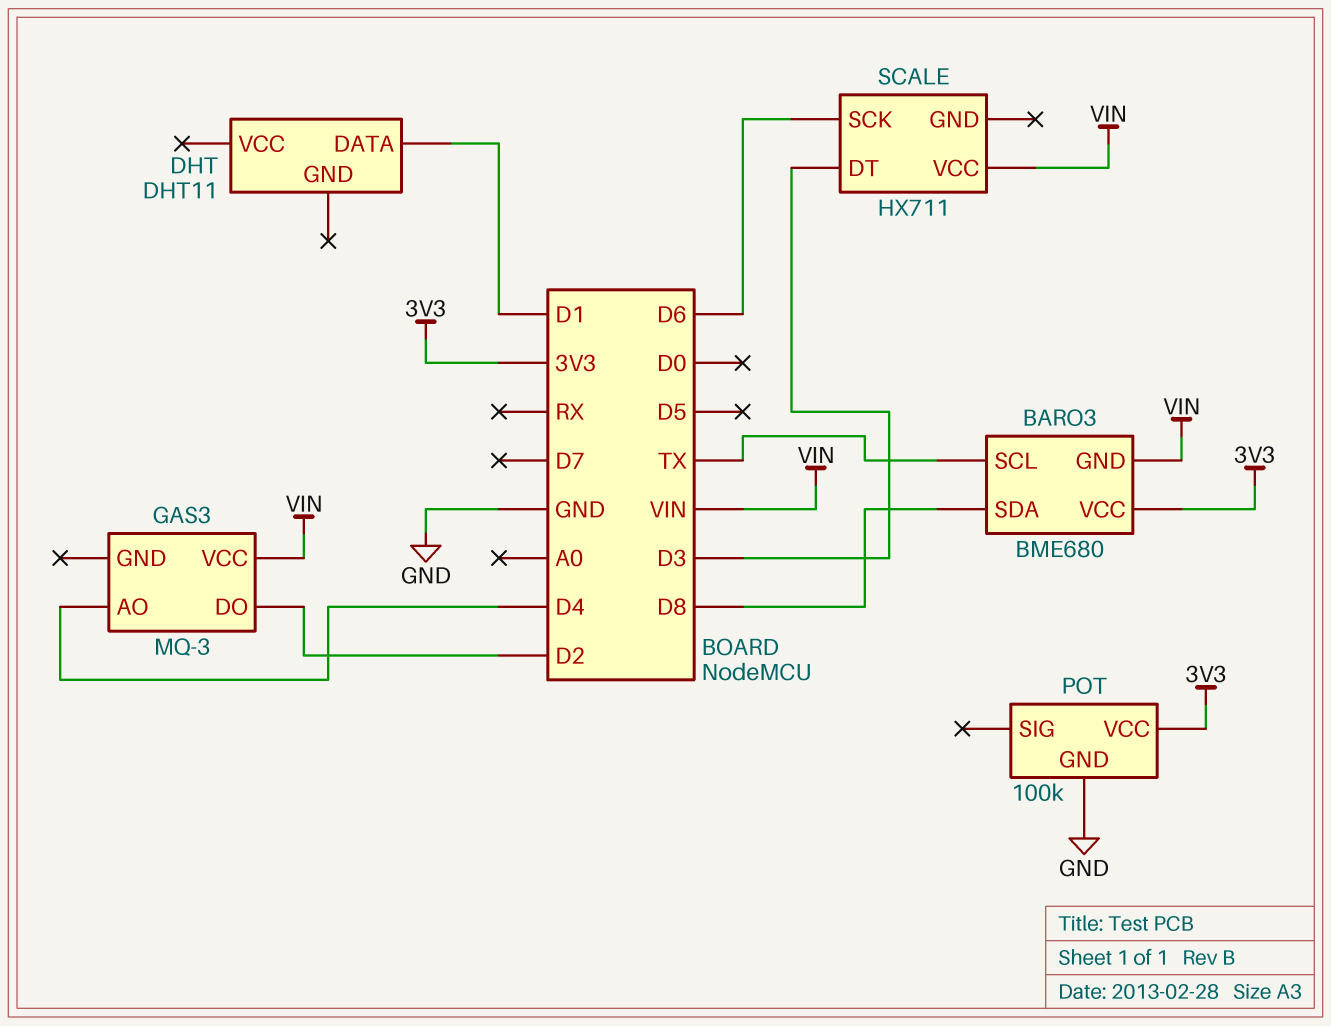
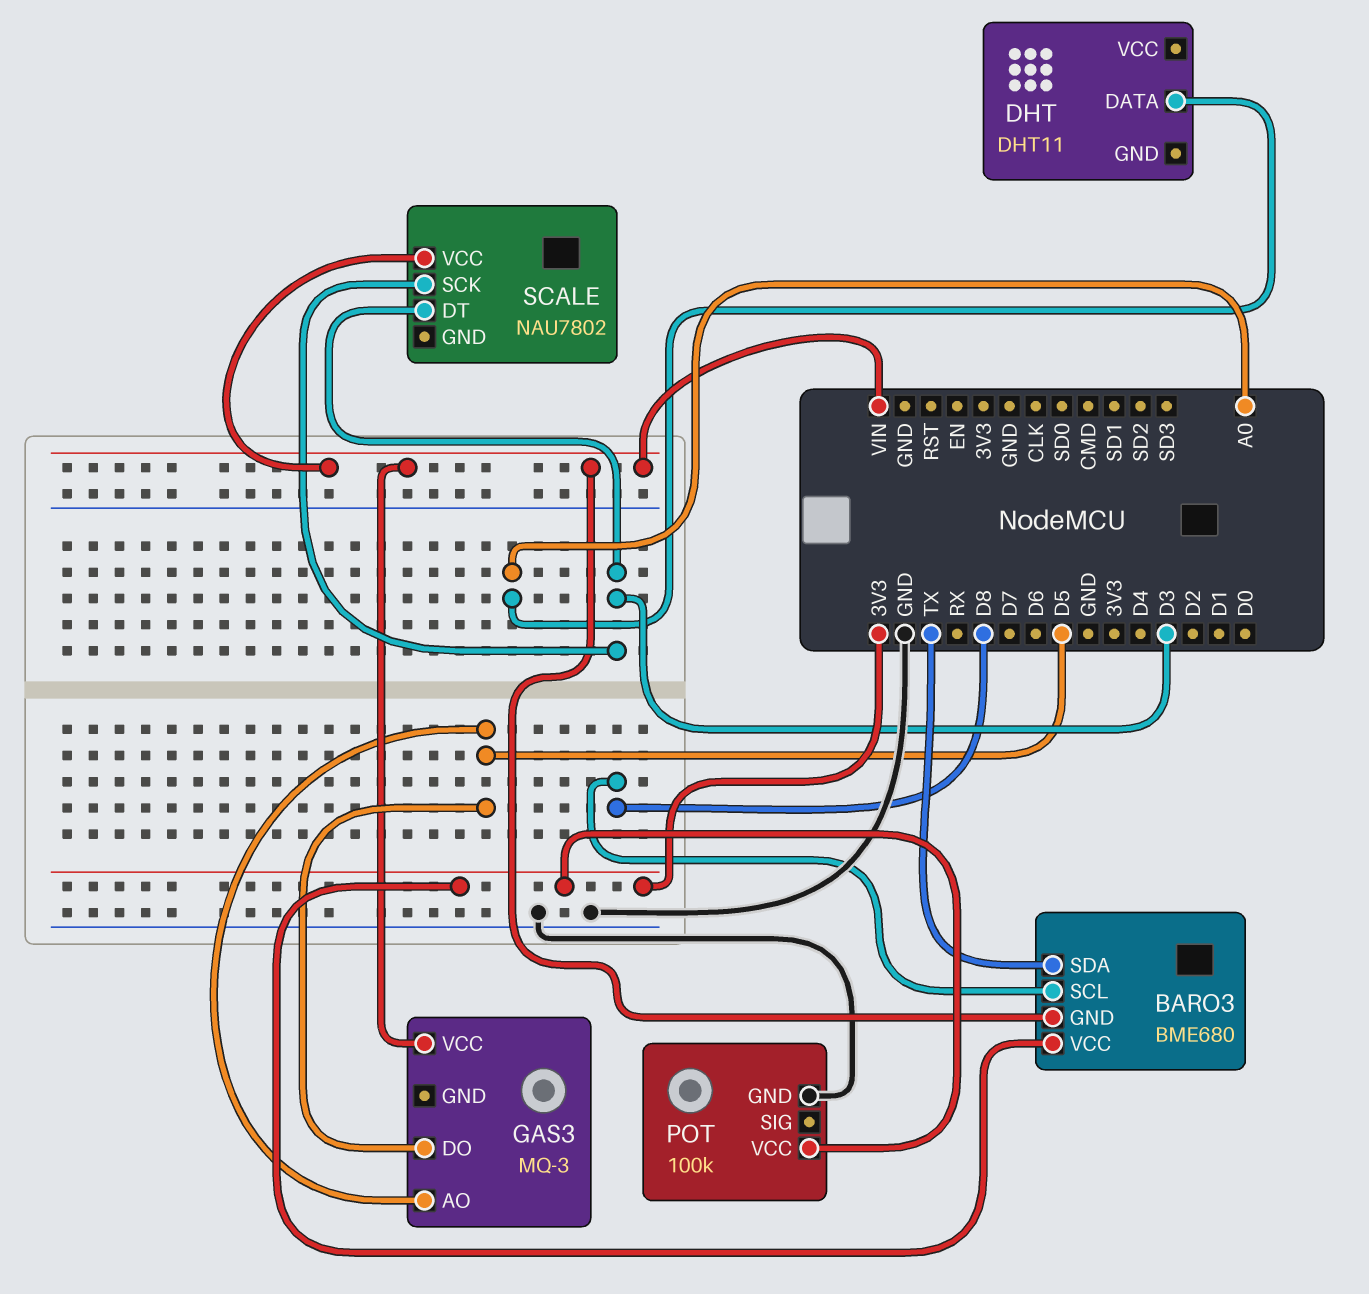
BARO3 pin SCL: TX -> D8
BARO3 pin SDA: D8 -> TX
DHT pin DATA: D1 -> A0
GAS3 pin AO: D4 -> D5
GAS3 pin DO: D2 -> D5
SCALE: HX711 -> NAU7802
SCALE pin SCK: D6 -> D3

